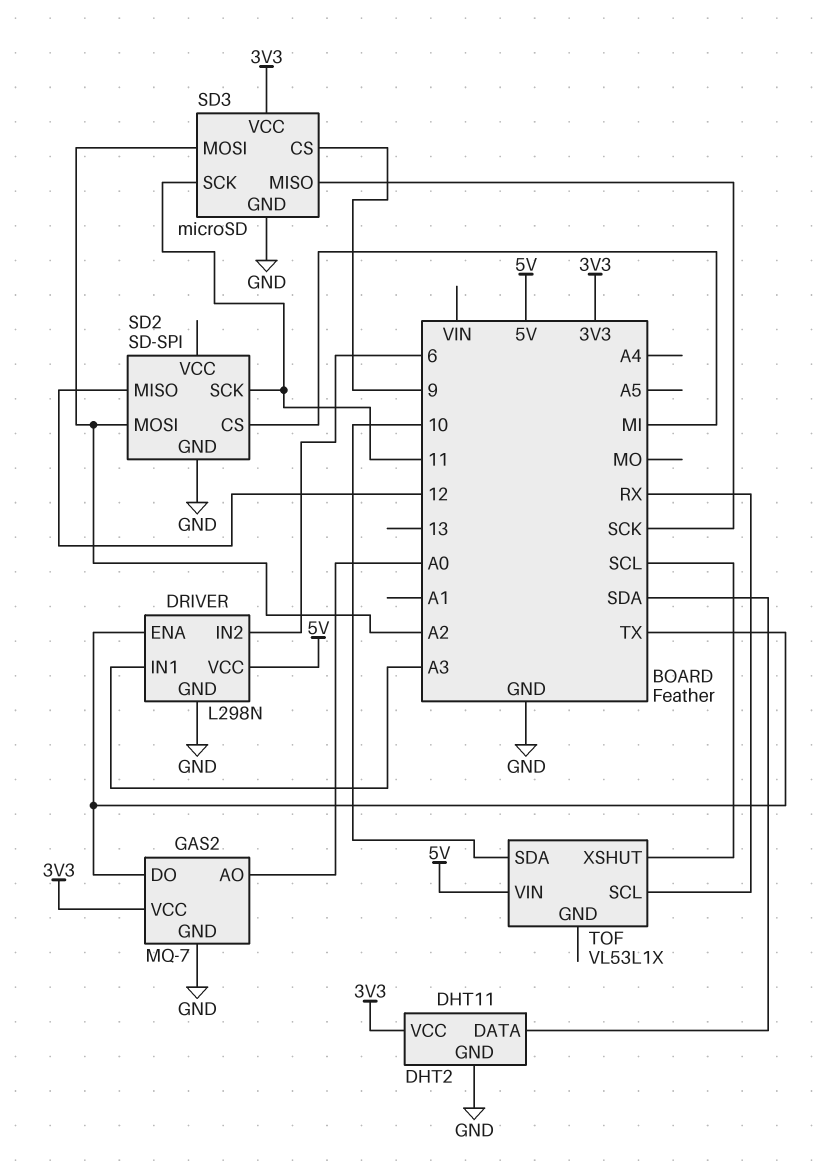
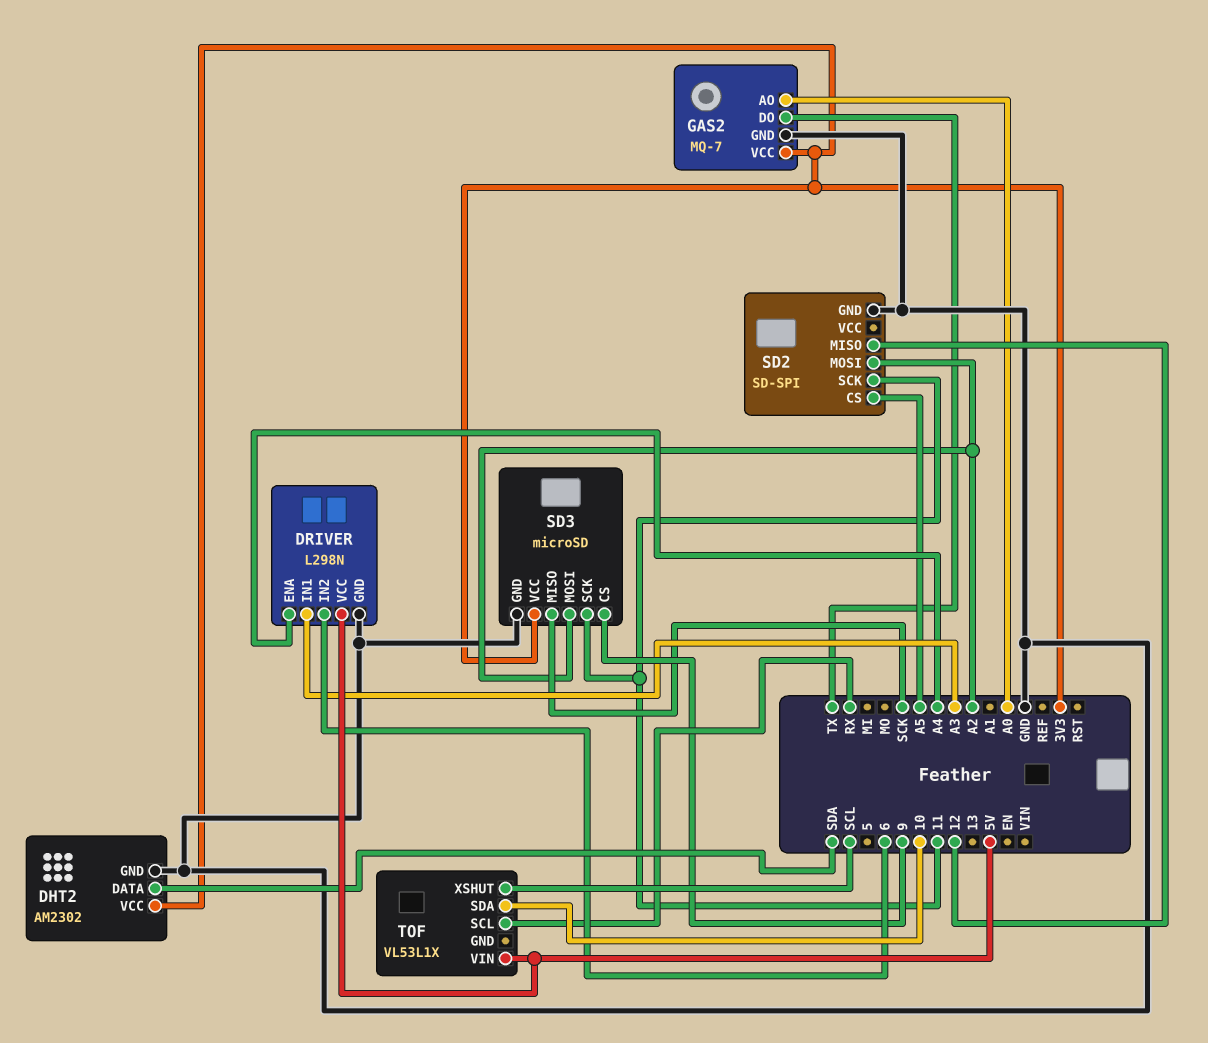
DHT2: DHT11 -> AM2302
DRIVER pin ENA: TX -> A4
SD2 pin CS: MI -> A5

